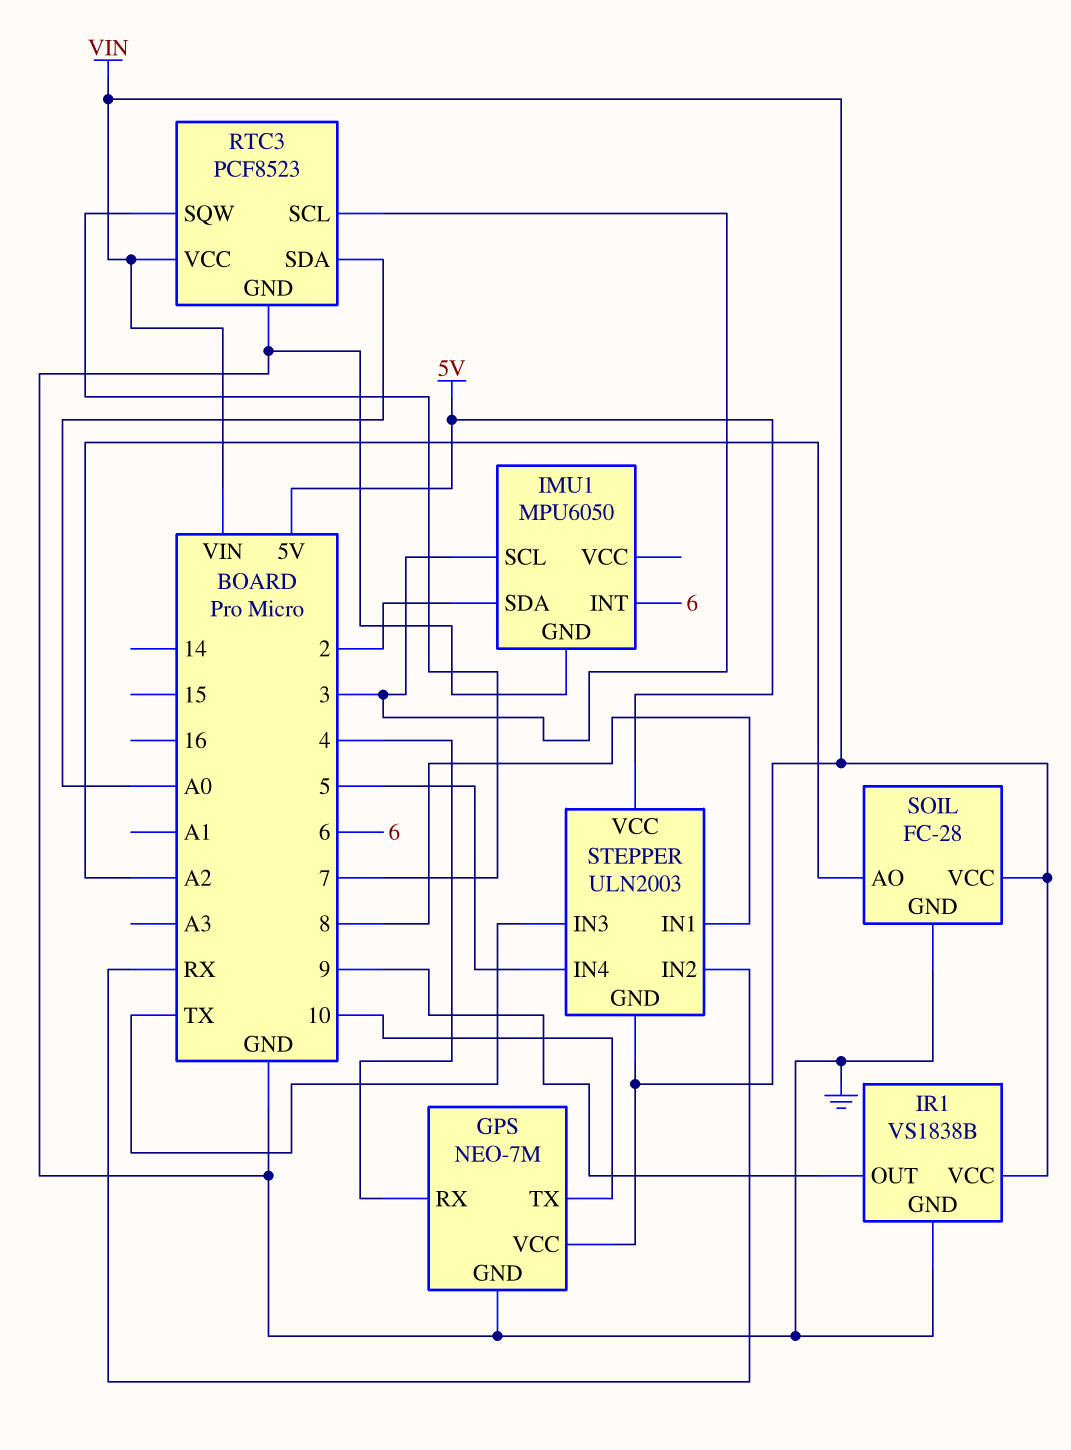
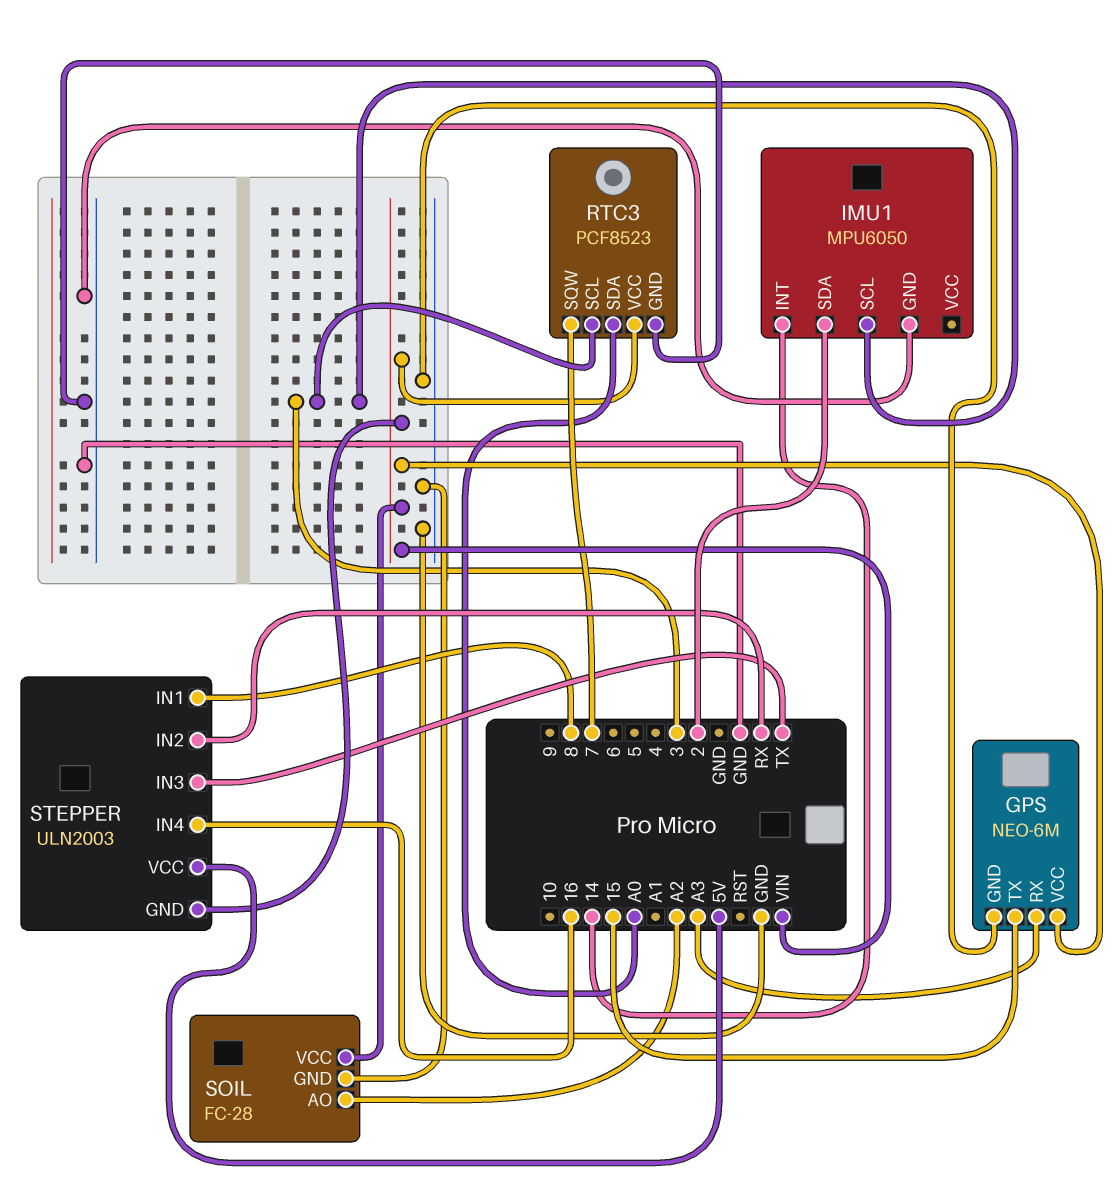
GPS: NEO-7M -> NEO-6M
GPS pin RX: 4 -> A3
GPS pin TX: 10 -> 15
IMU1 pin INT: 6 -> 14
IR1: VS1838B -> none
IR1 pin GND: GND -> none
IR1 pin OUT: 9 -> none
IR1 pin VCC: VIN -> none
STEPPER pin IN4: 5 -> 16

